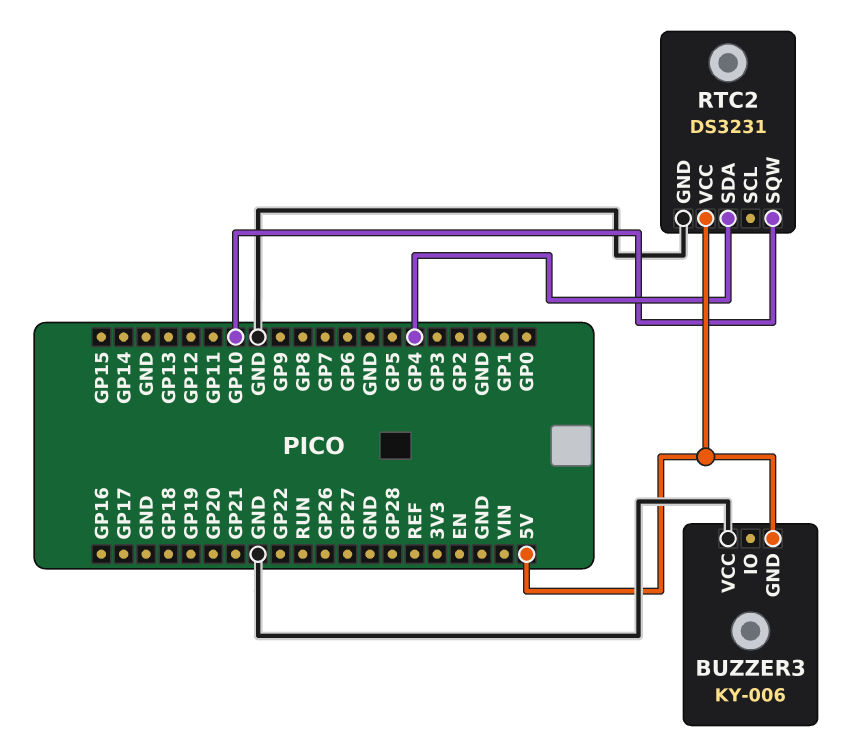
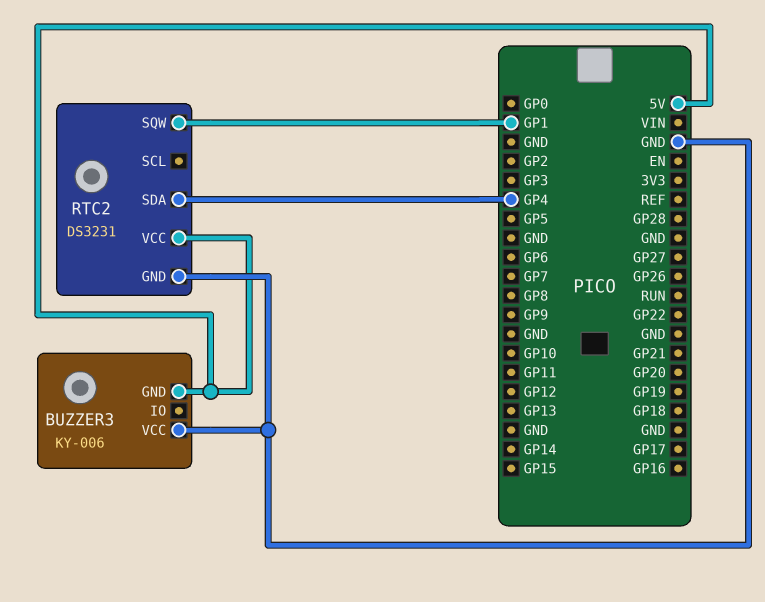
RTC2 pin SQW: GP10 -> GP1

